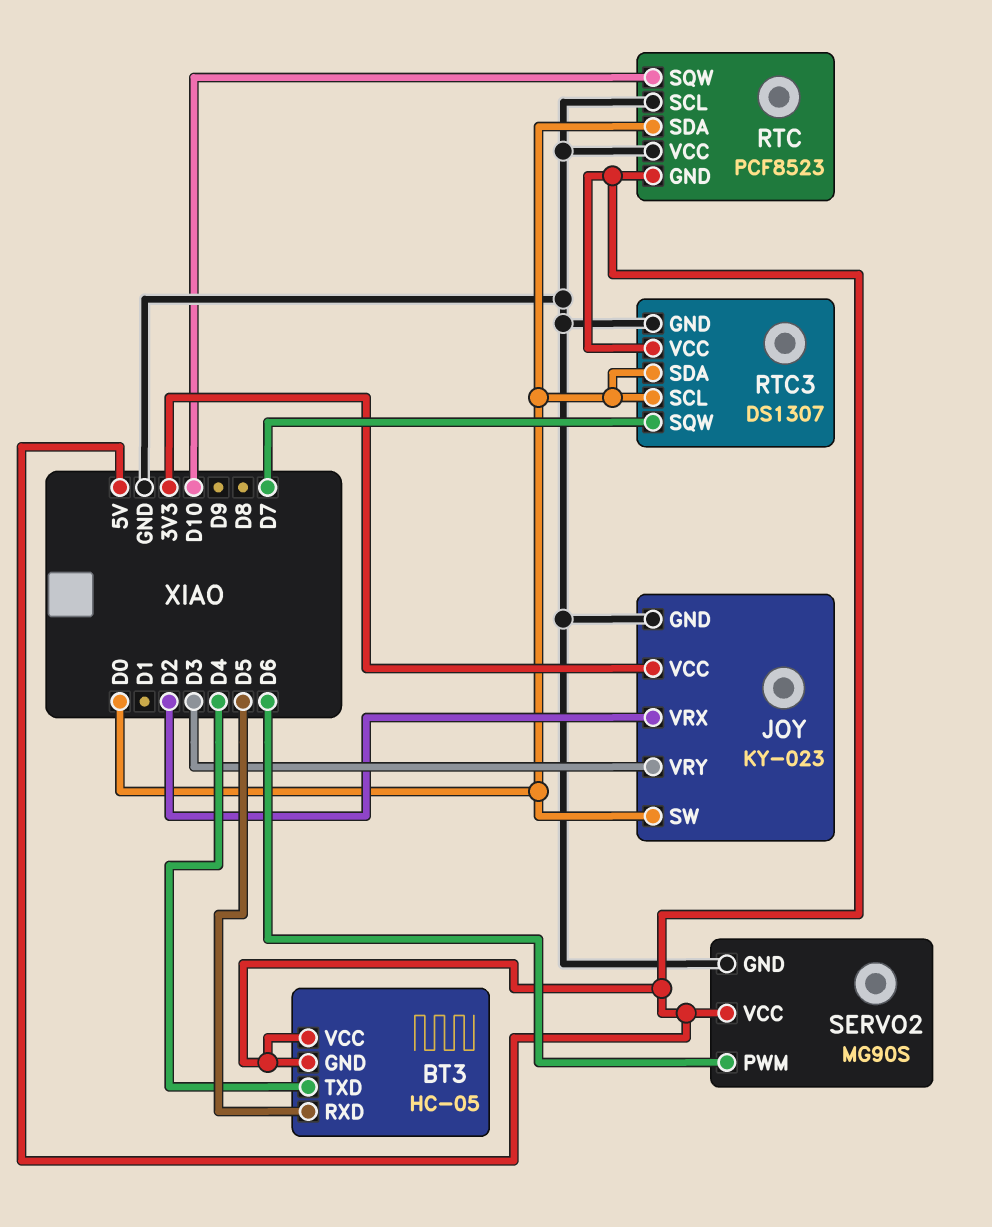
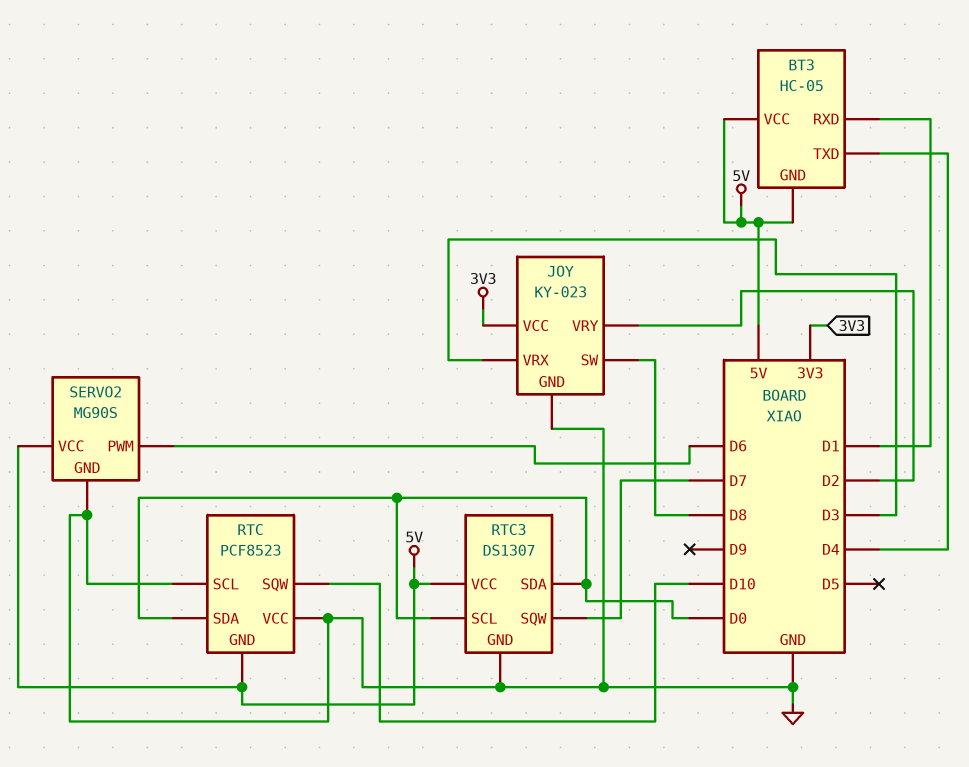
BT3 pin RXD: D5 -> D1
JOY pin SW: D0 -> D8
JOY pin VRX: D2 -> D3
JOY pin VRY: D3 -> D2

